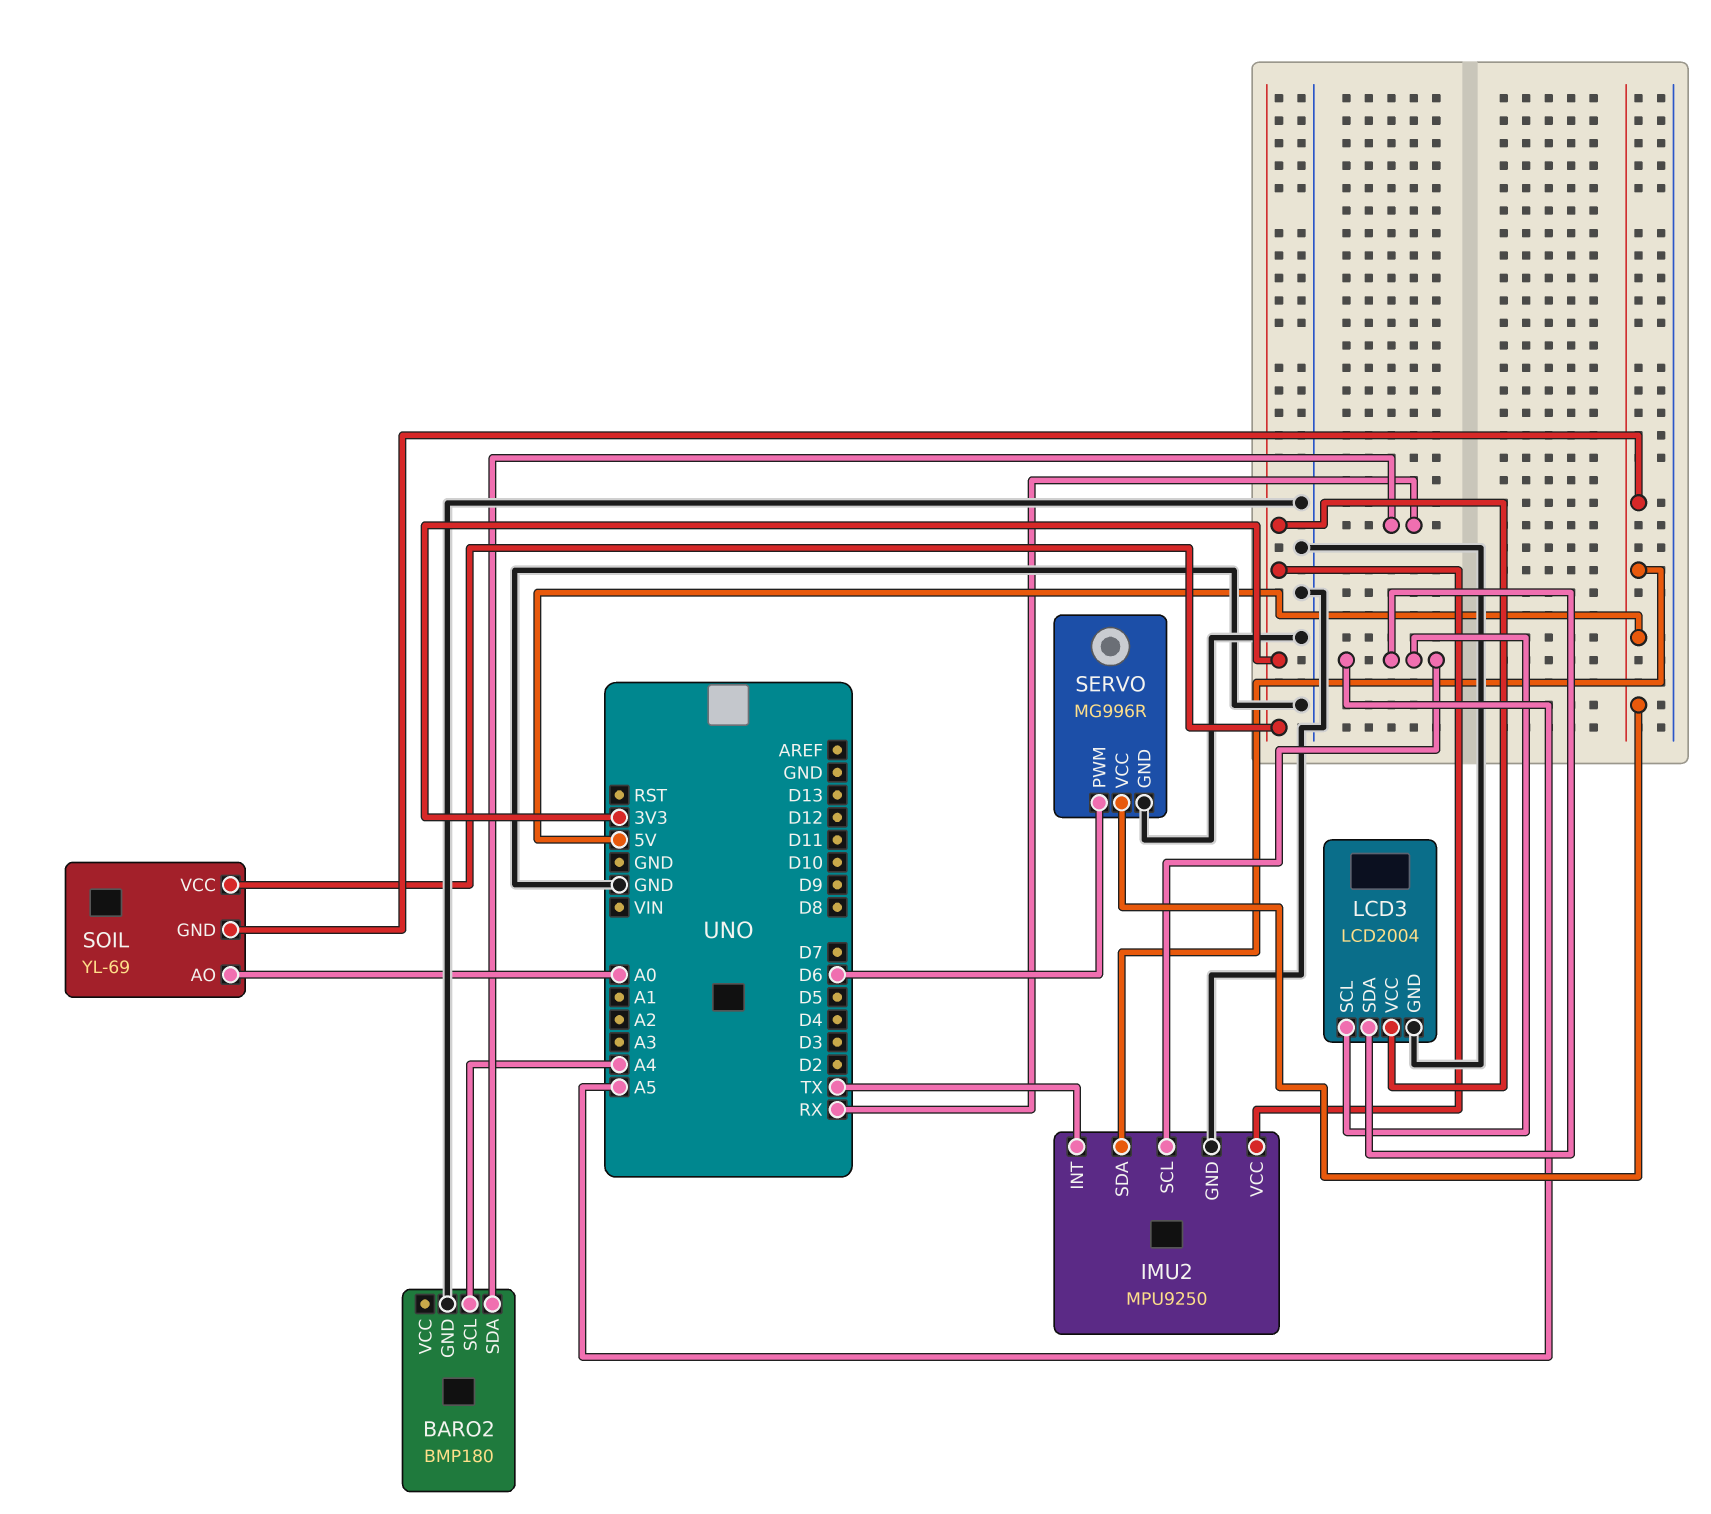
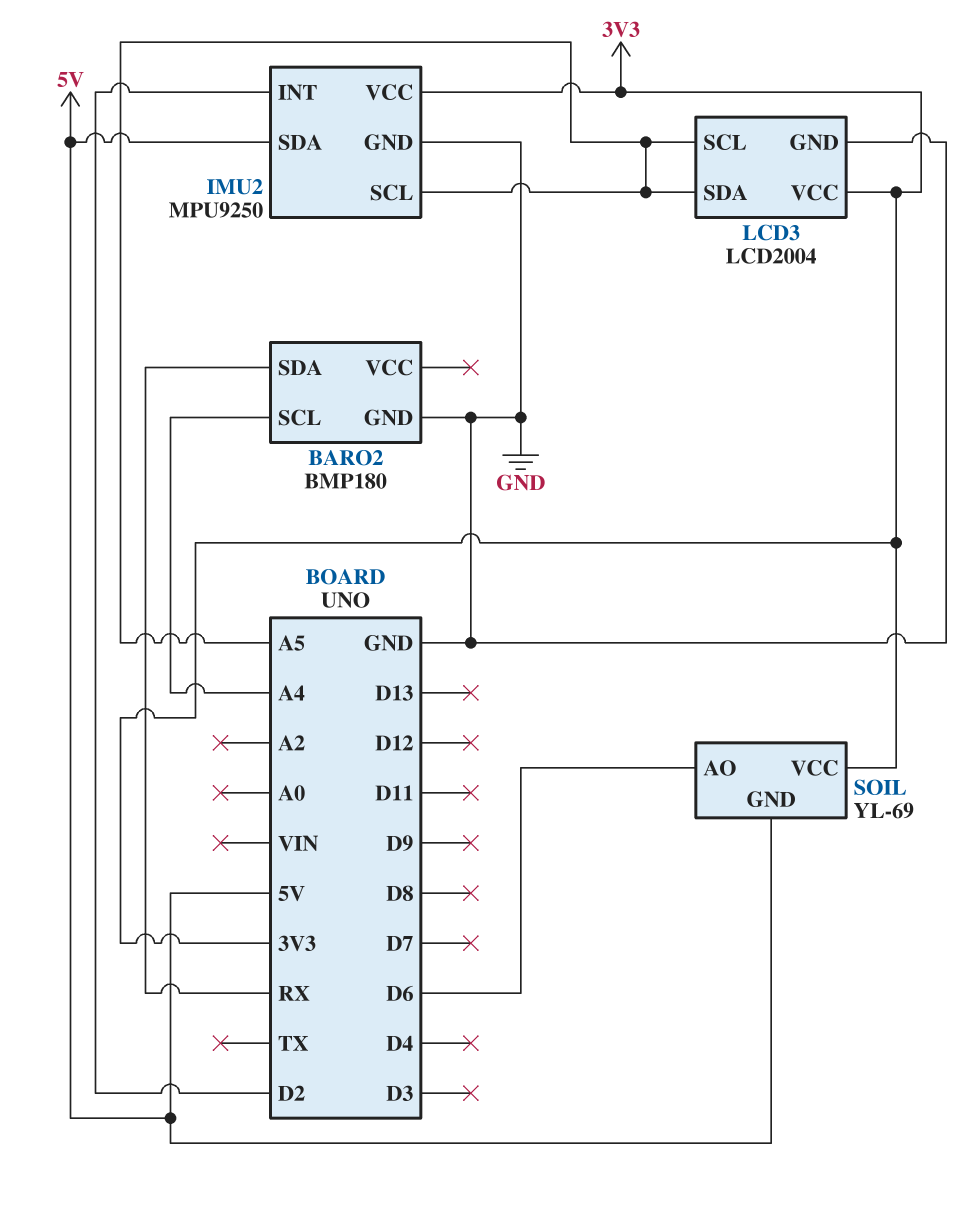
IMU2 pin INT: TX -> D2
SERVO: MG996R -> none
SERVO pin GND: GND -> none
SERVO pin PWM: D6 -> none
SERVO pin VCC: 5V -> none
SOIL pin AO: A0 -> D6

